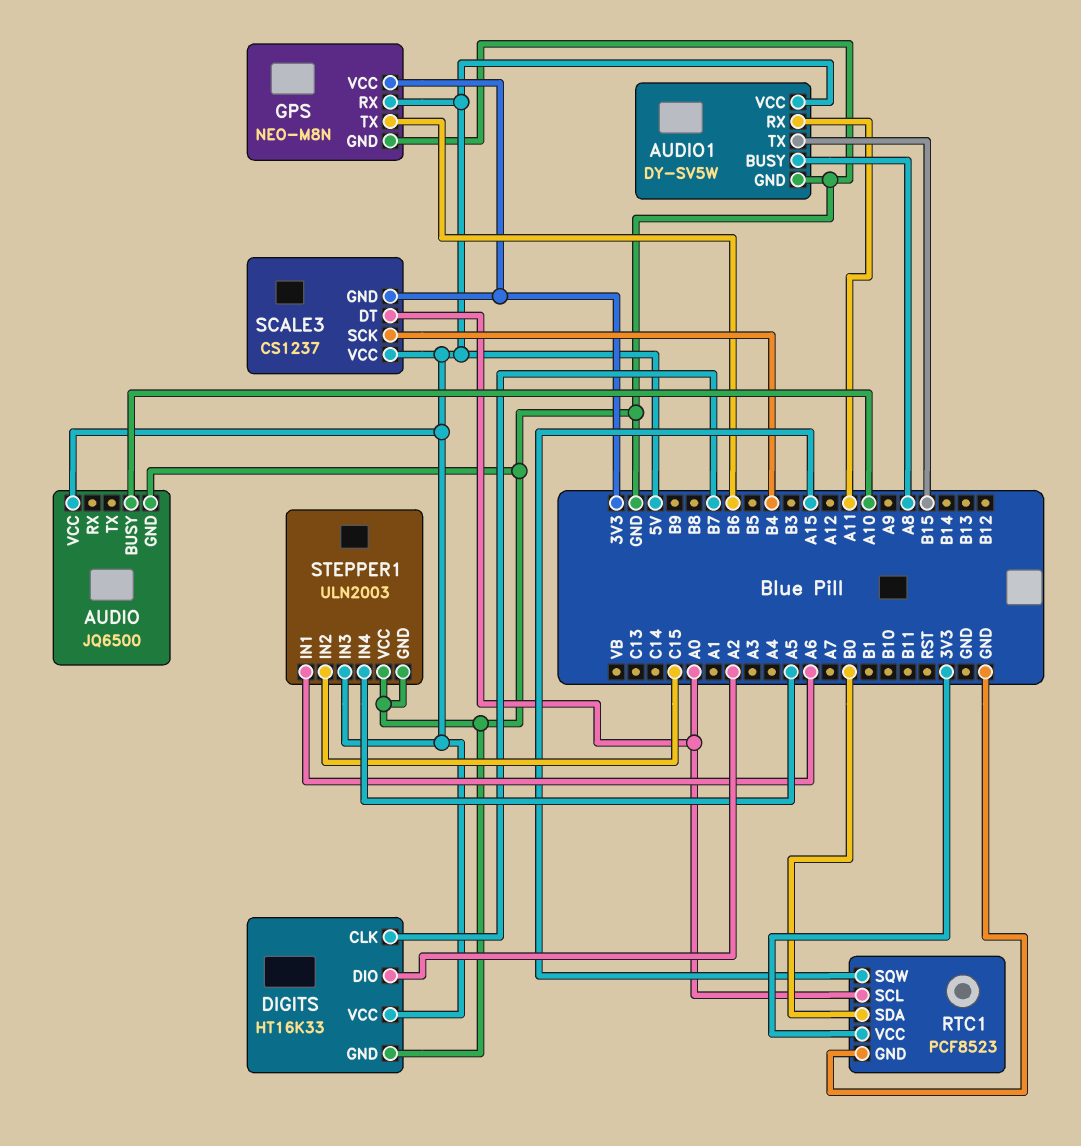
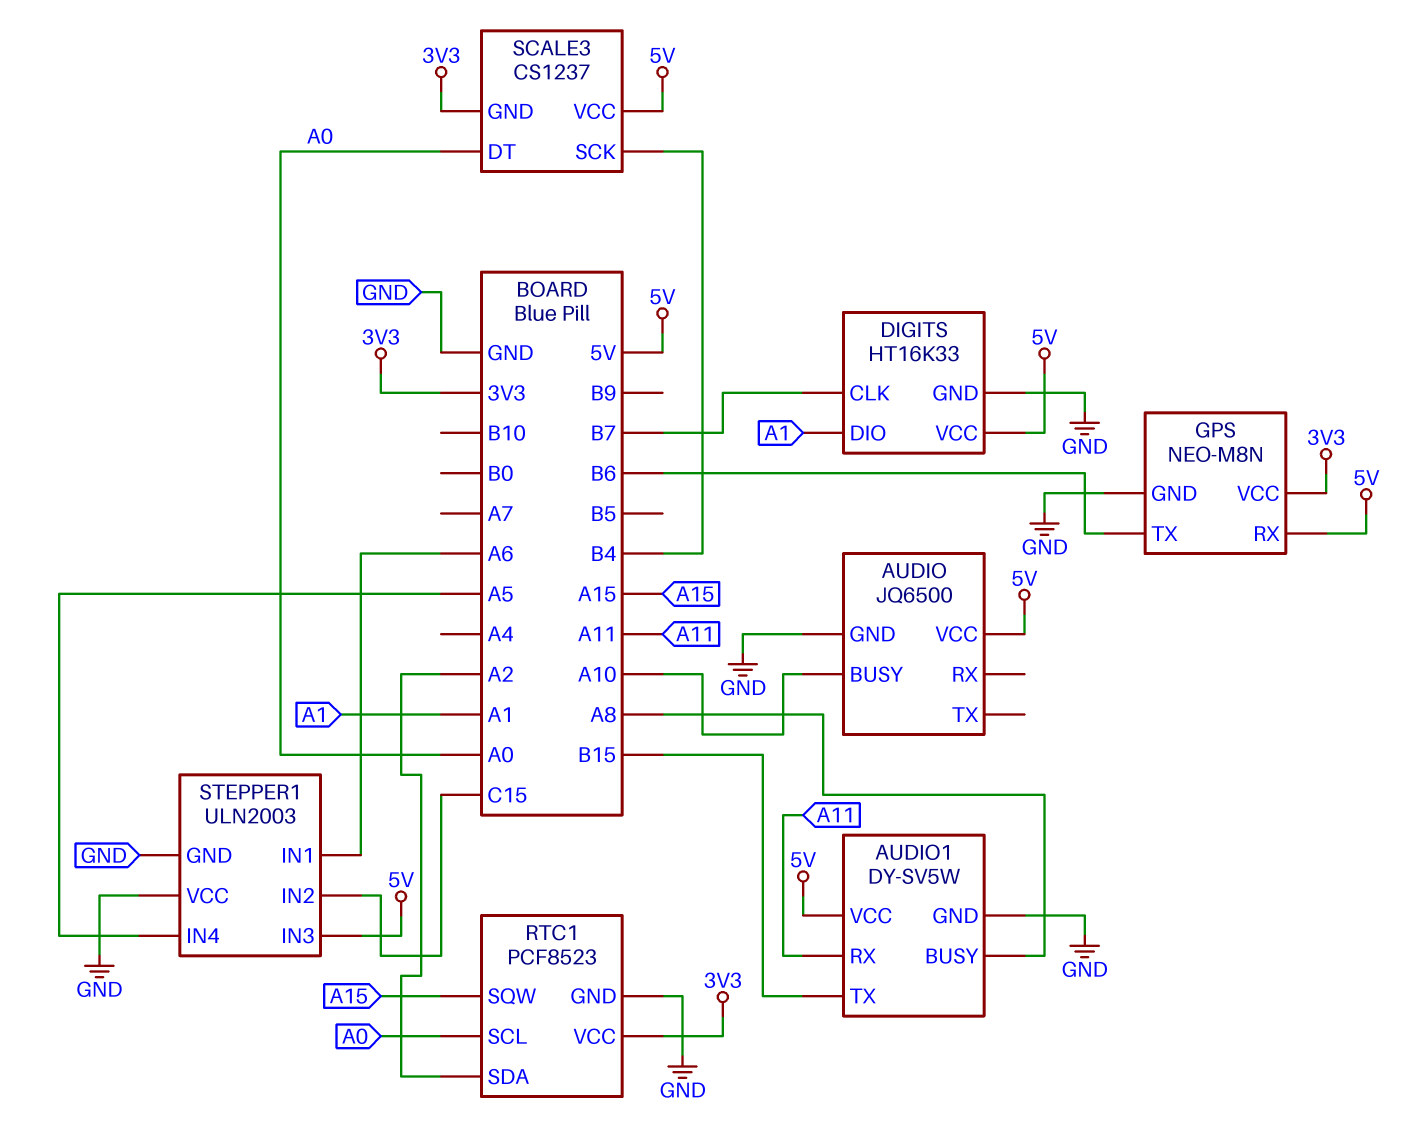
DIGITS pin DIO: A2 -> A1
RTC1 pin SDA: B0 -> A2

